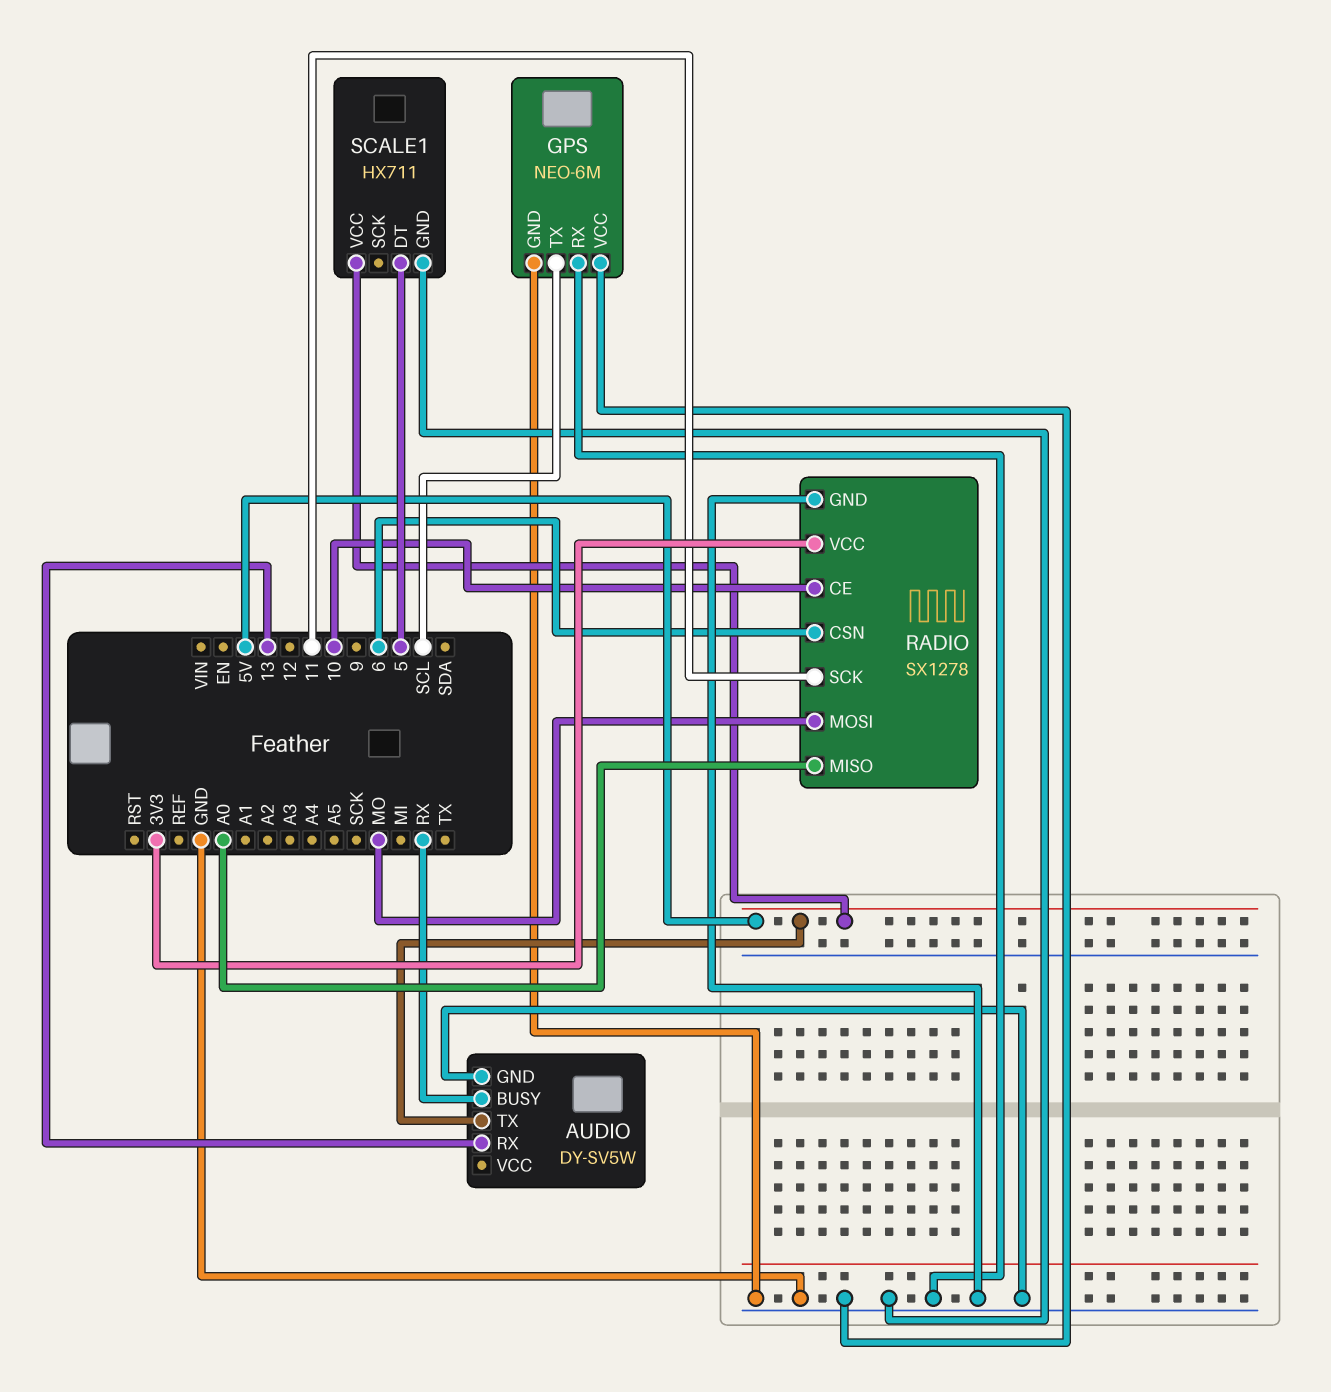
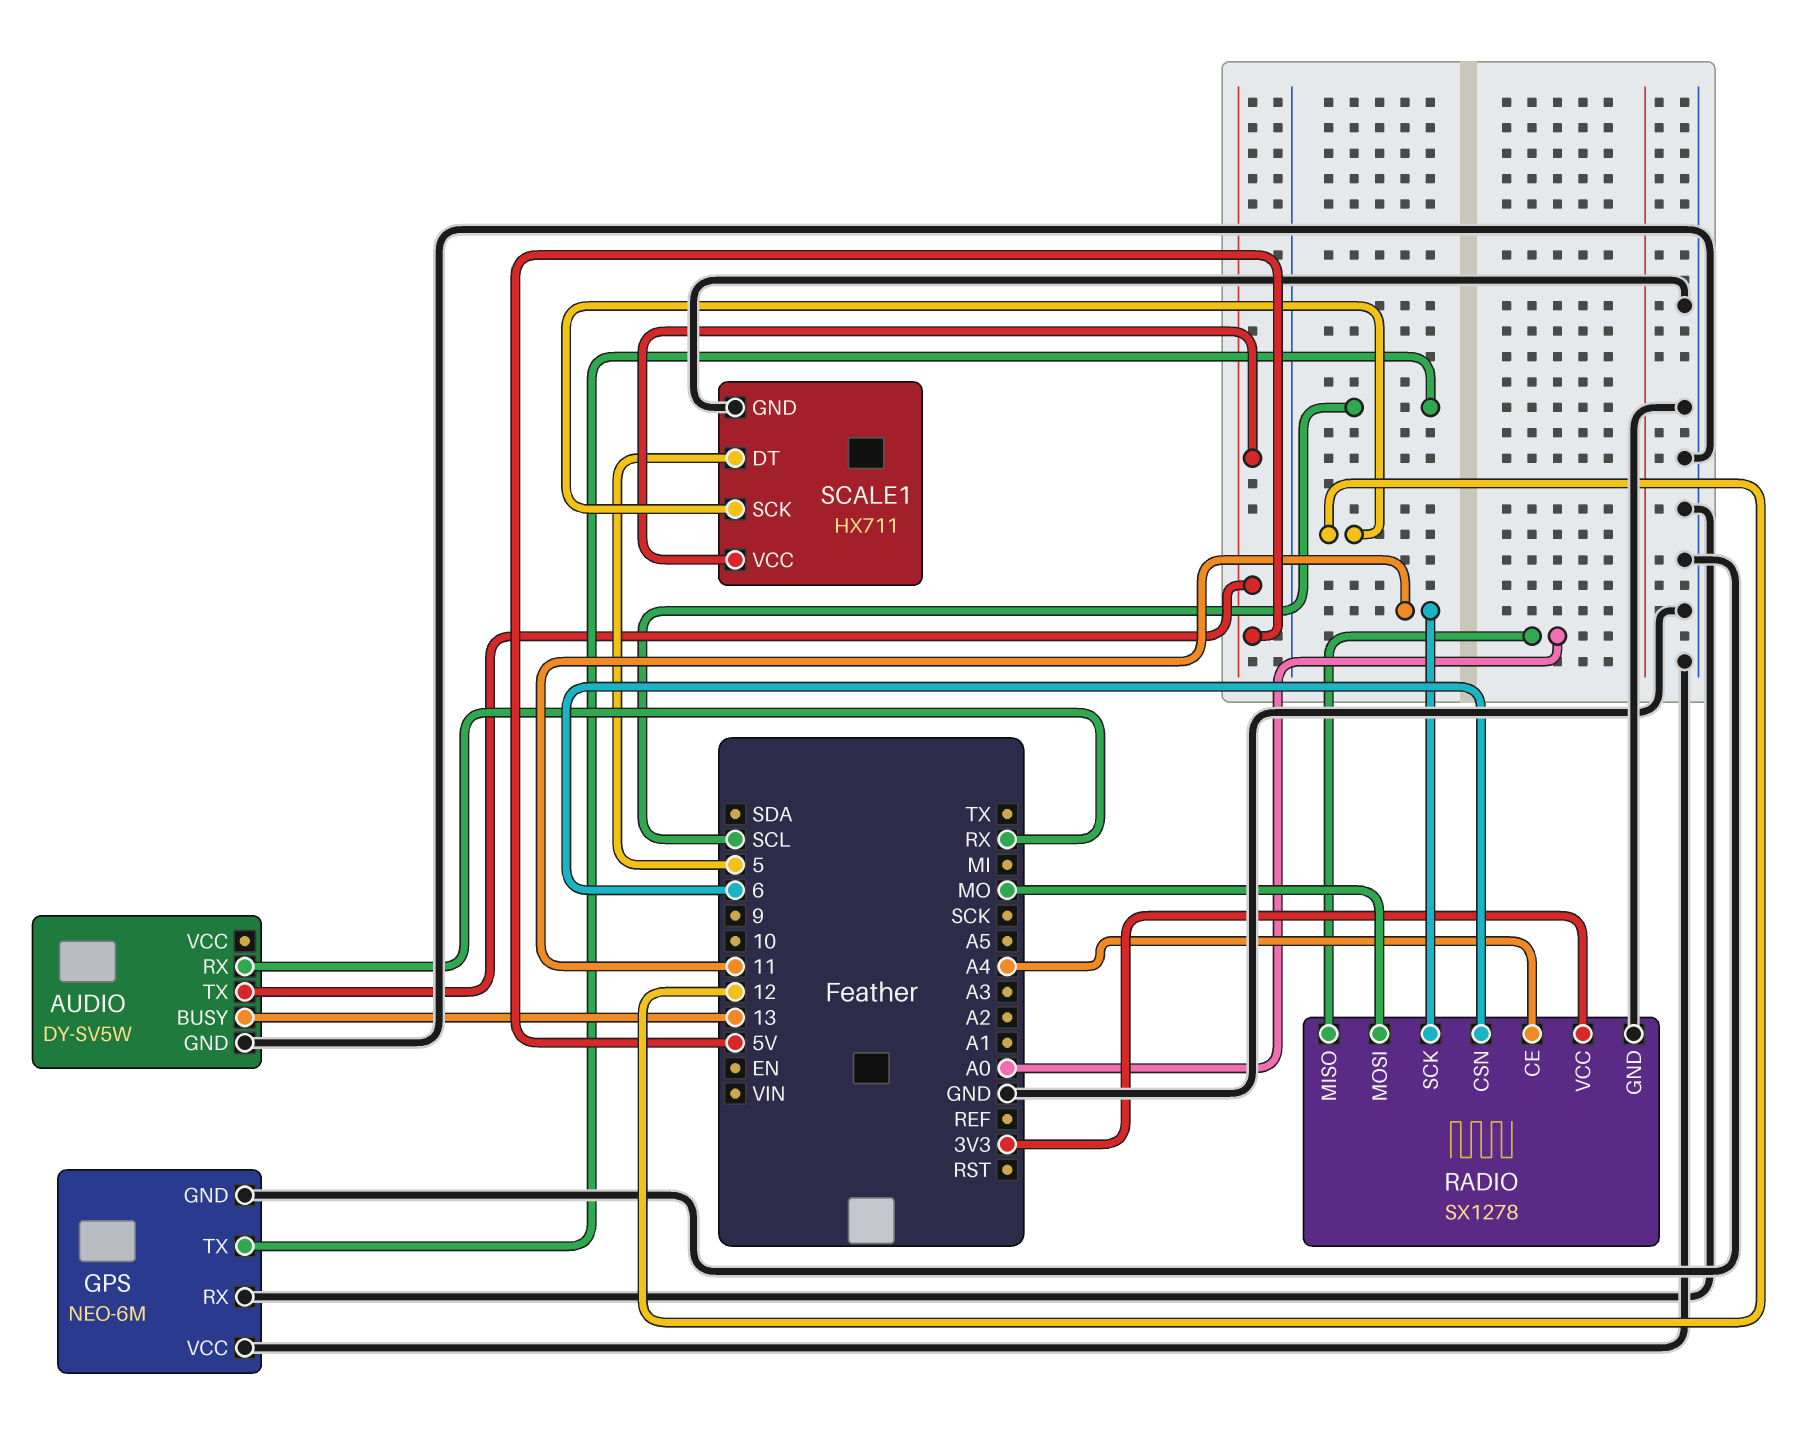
AUDIO pin BUSY: RX -> 13
AUDIO pin RX: 13 -> RX
RADIO pin CE: 10 -> A4
SCALE1 pin SCK: none -> 12

